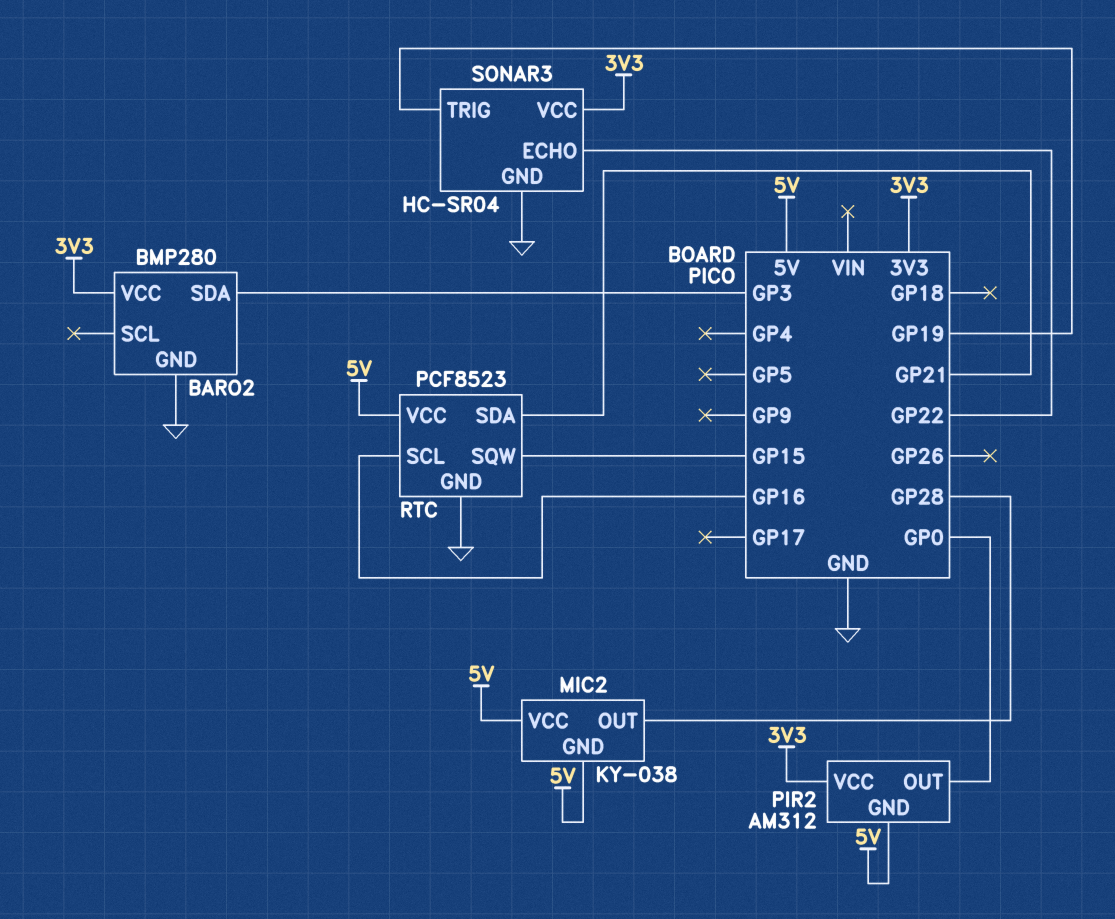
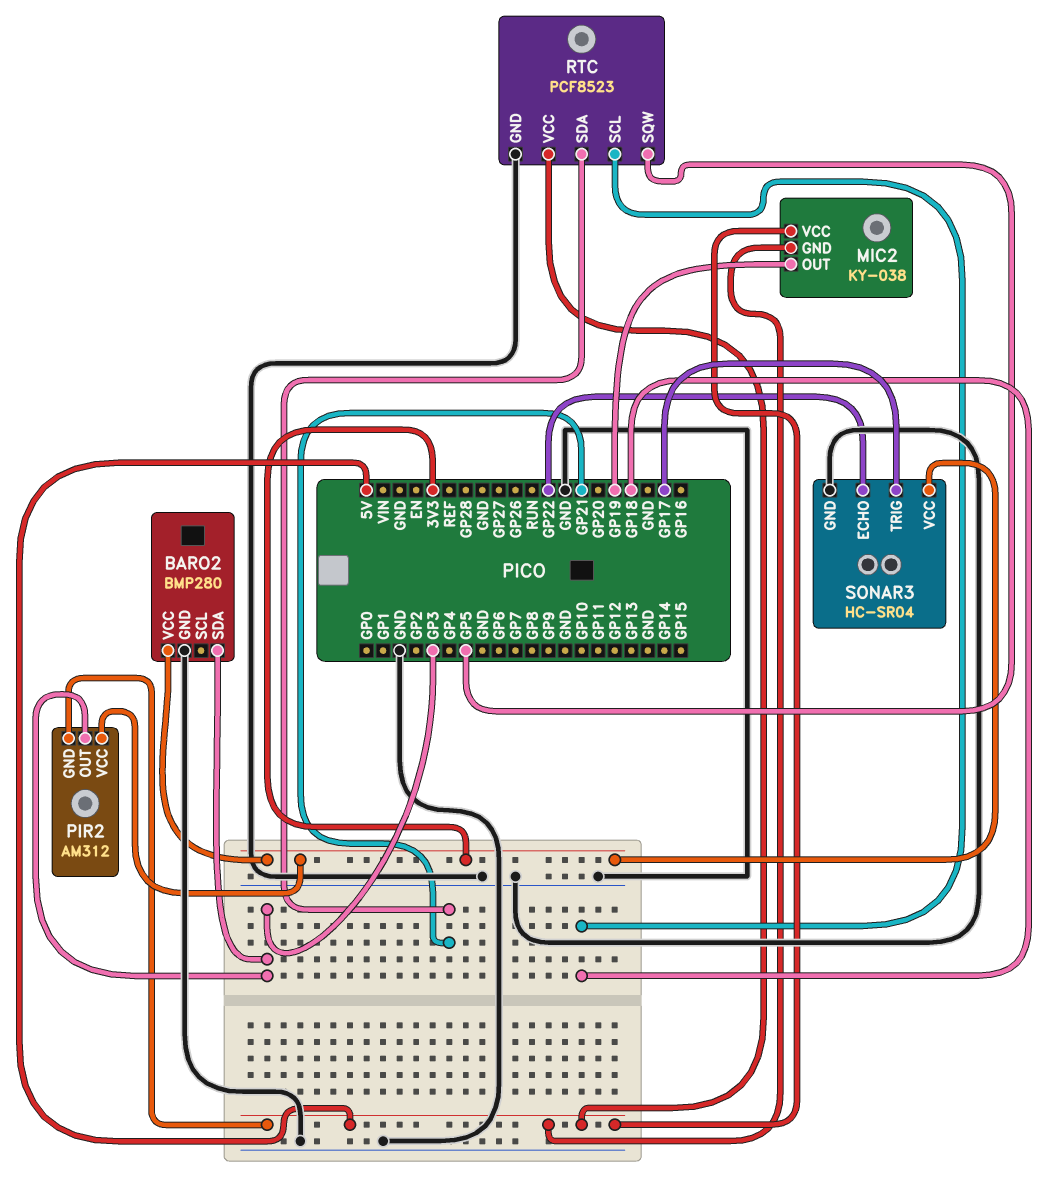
MIC2 pin OUT: GP28 -> GP19
PIR2 pin OUT: GP0 -> GP3
RTC pin SCL: GP16 -> GP18
RTC pin SQW: GP15 -> GP5
SONAR3 pin TRIG: GP19 -> GP17

